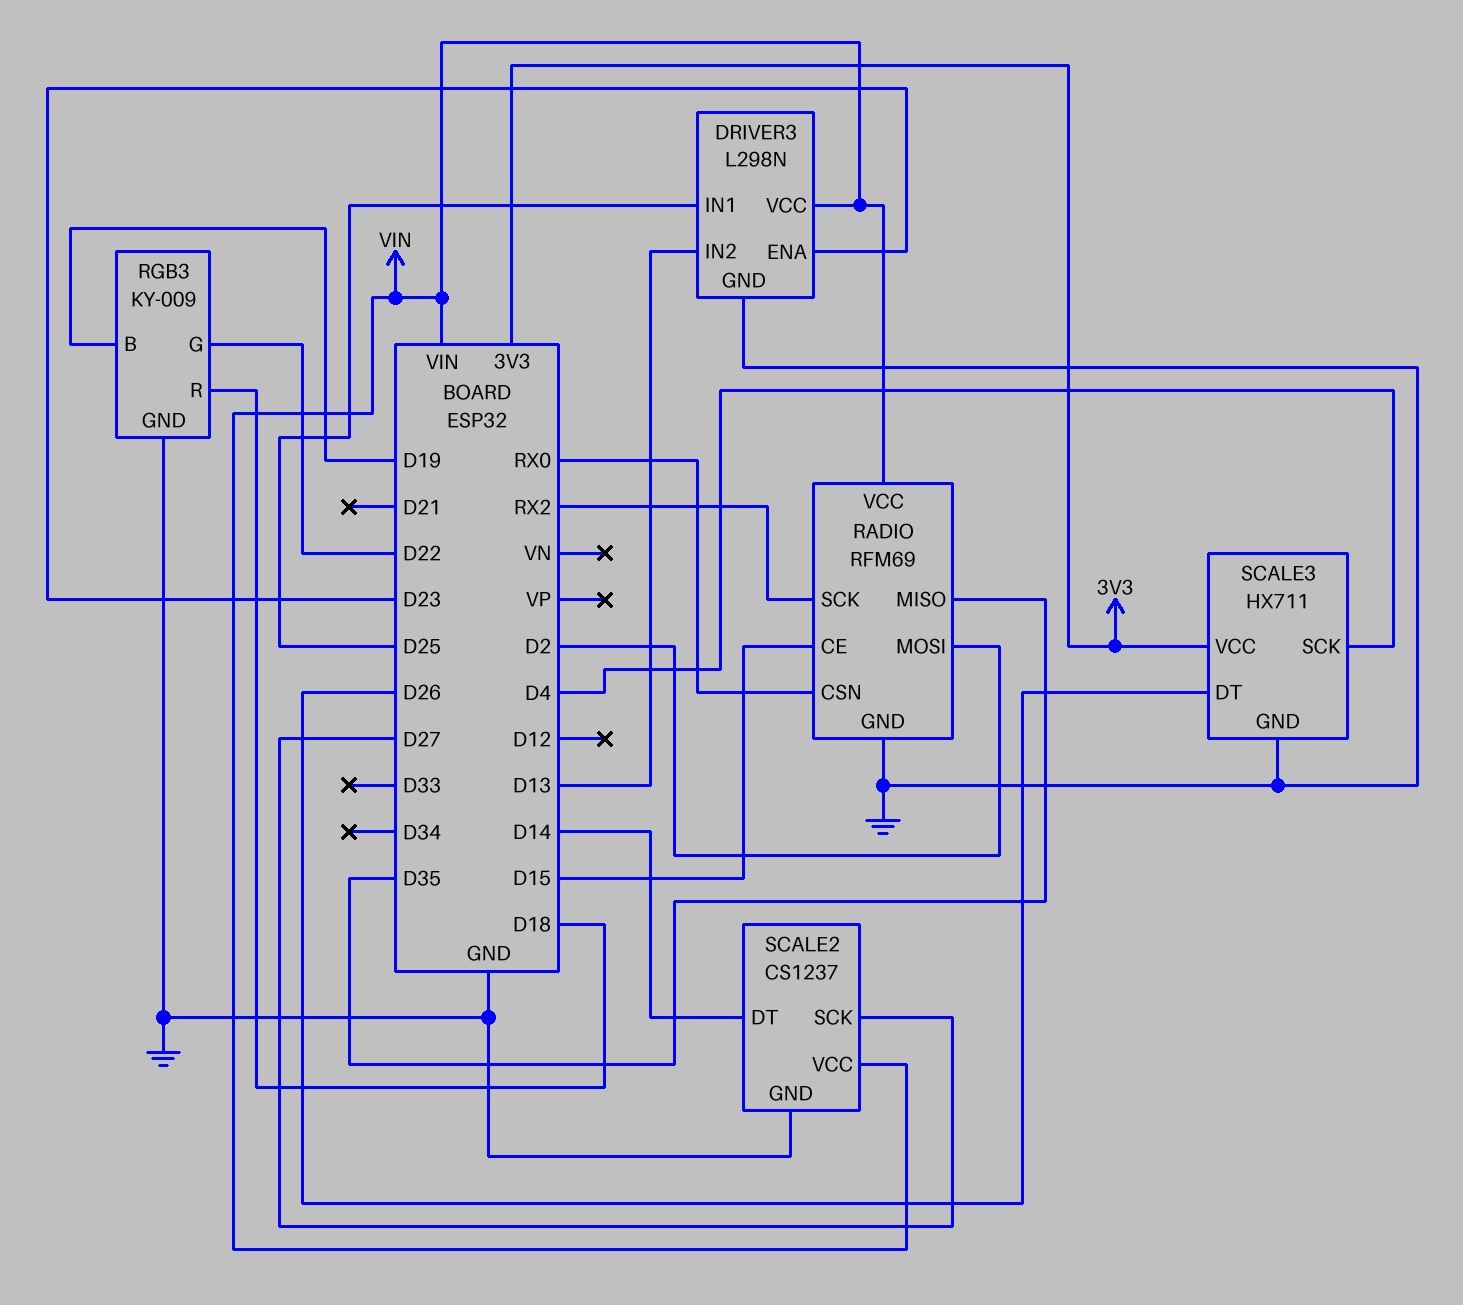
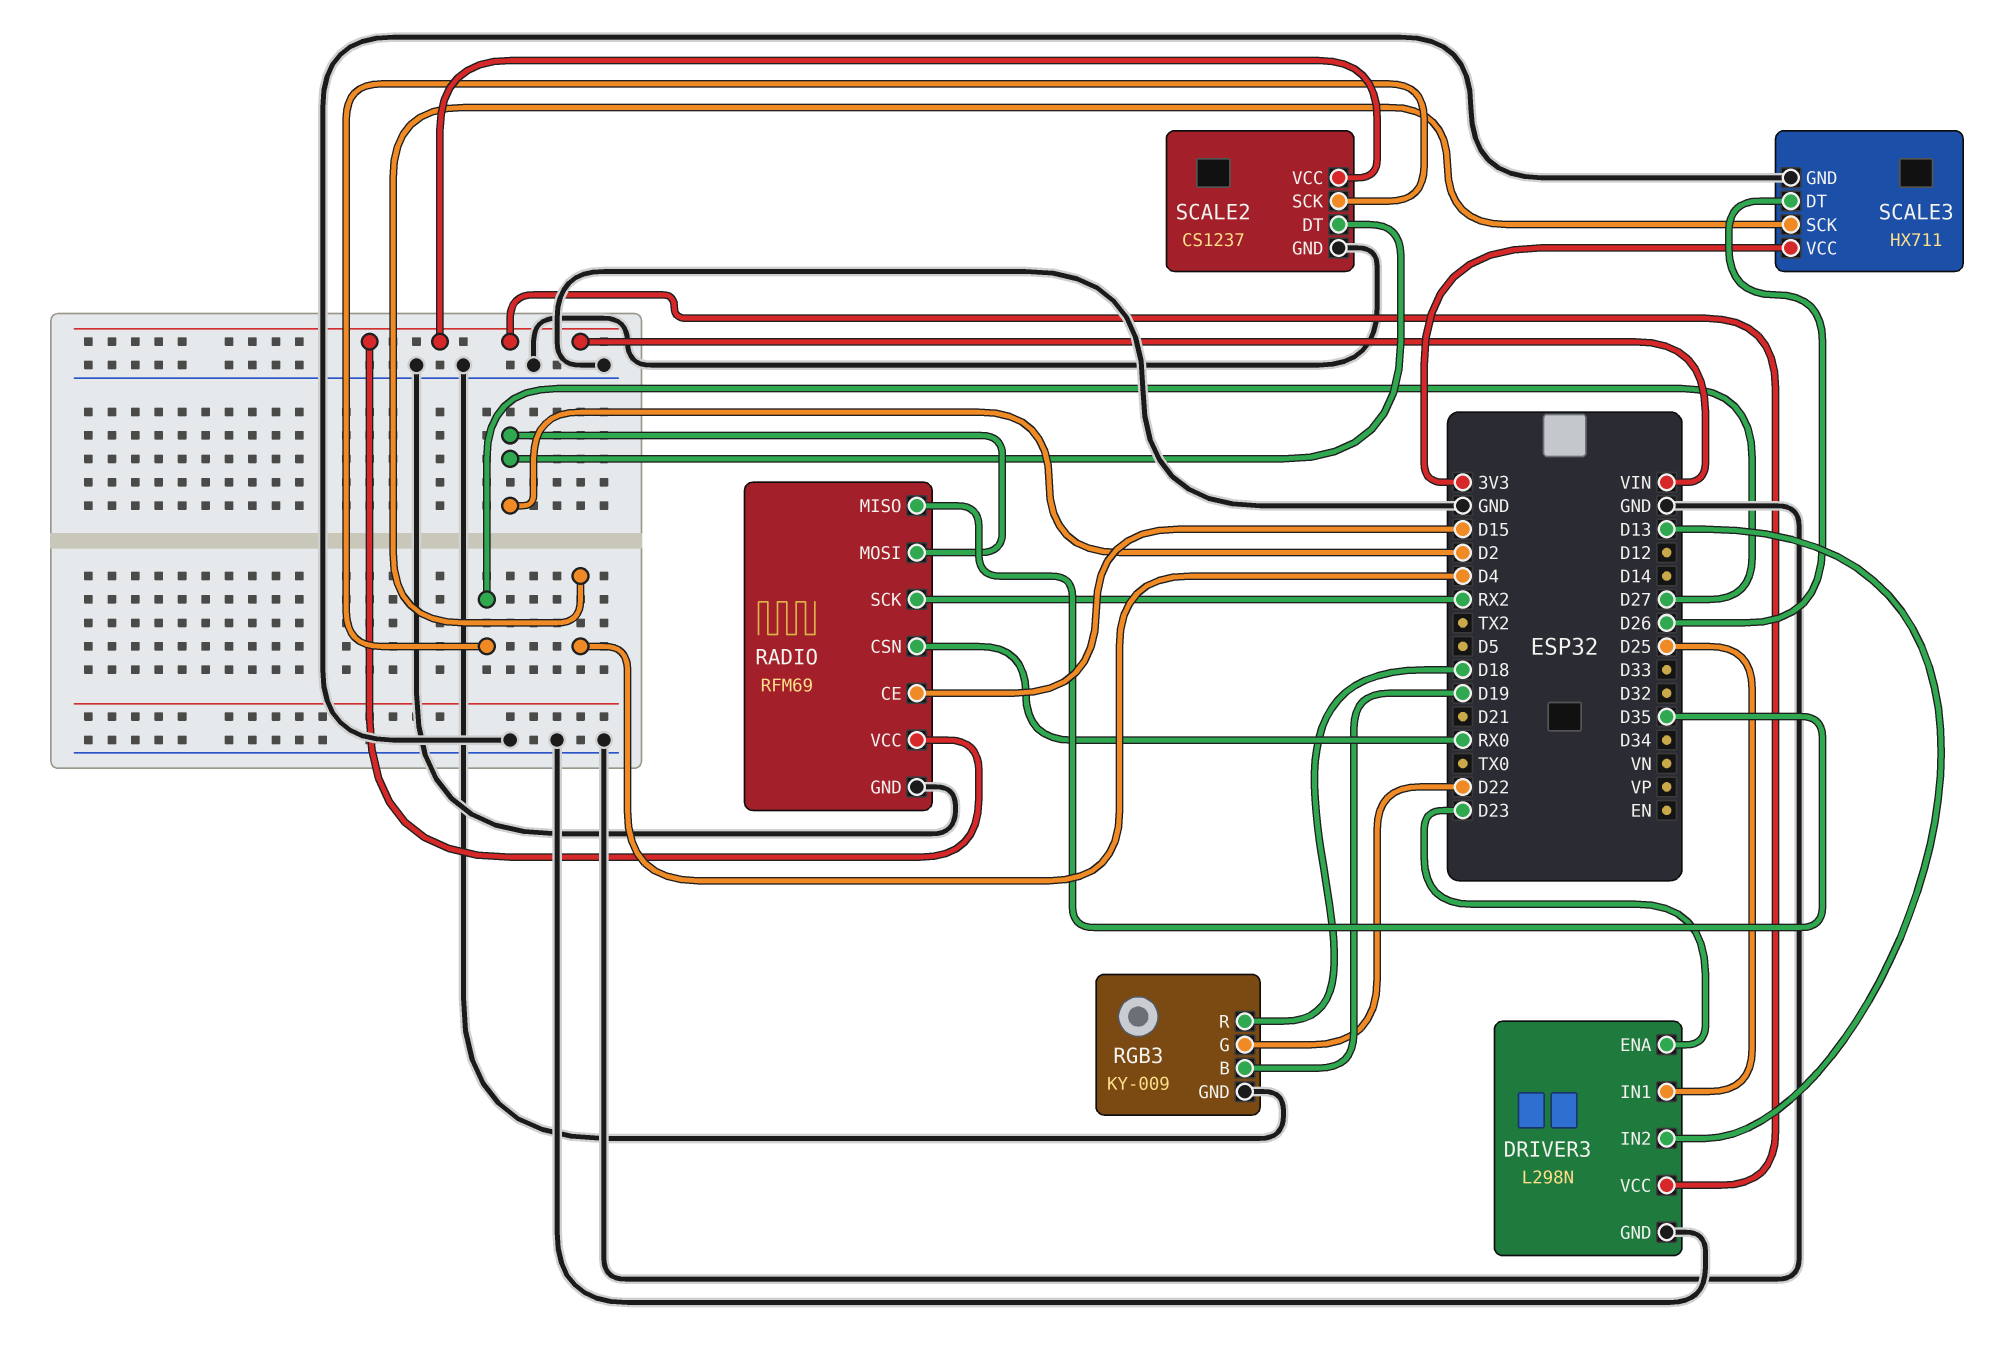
SCALE2 pin DT: D14 -> D2

